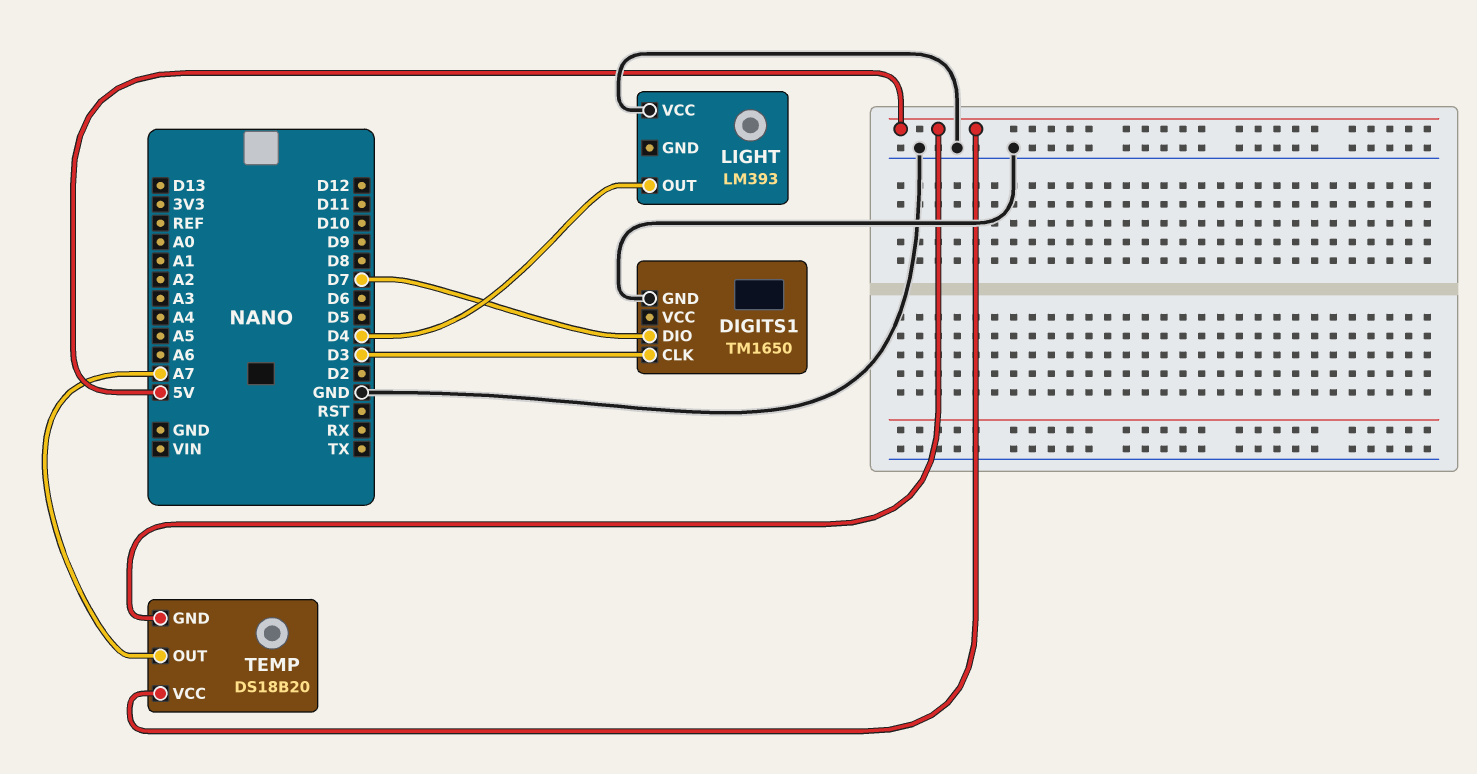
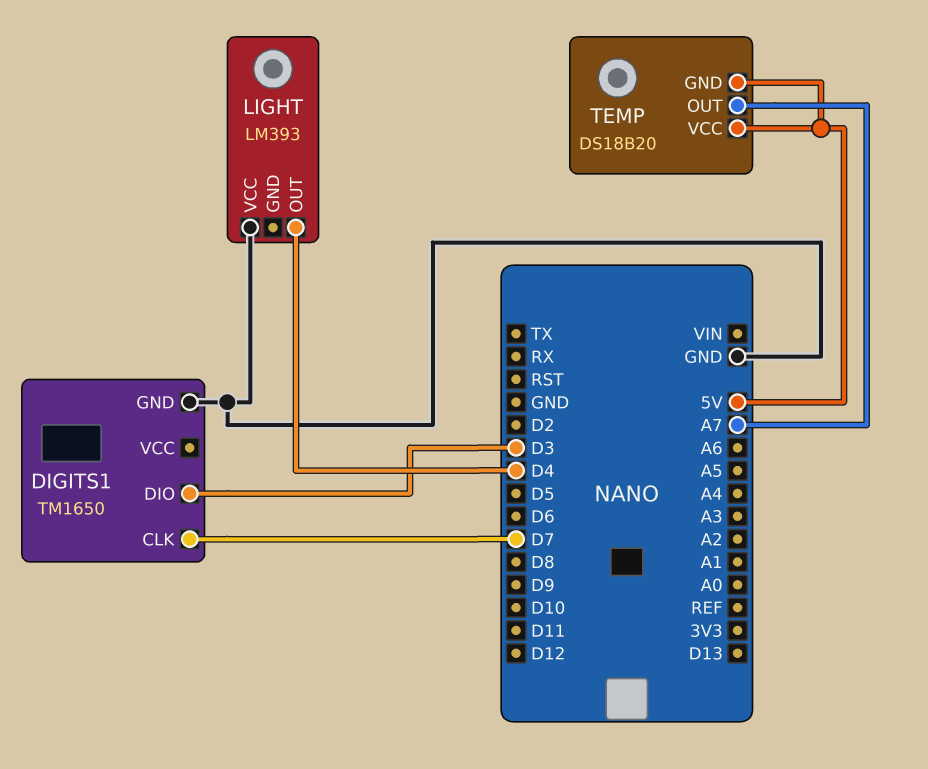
DIGITS1 pin CLK: D3 -> D7
DIGITS1 pin DIO: D7 -> D3

